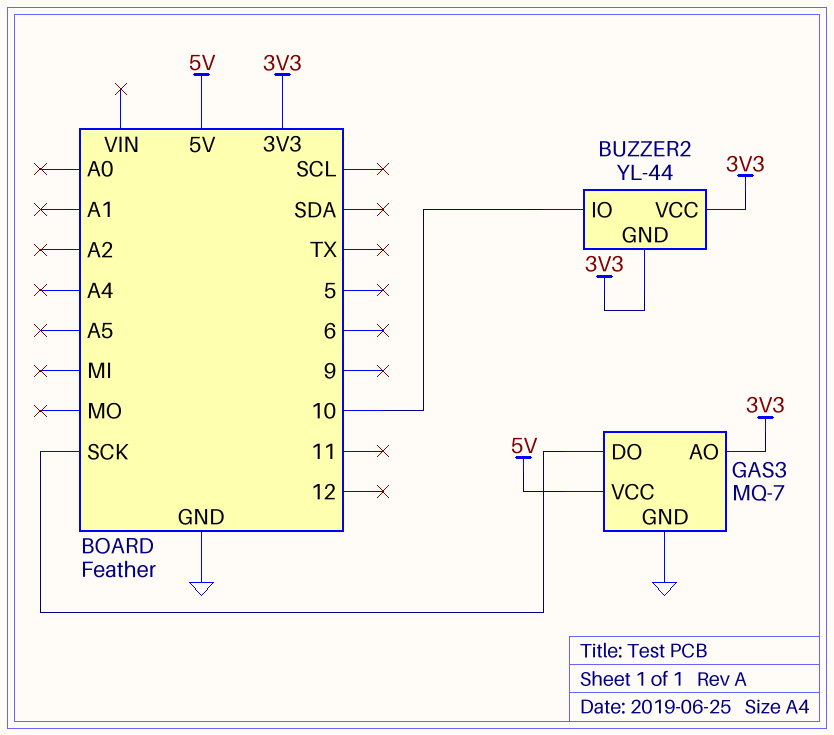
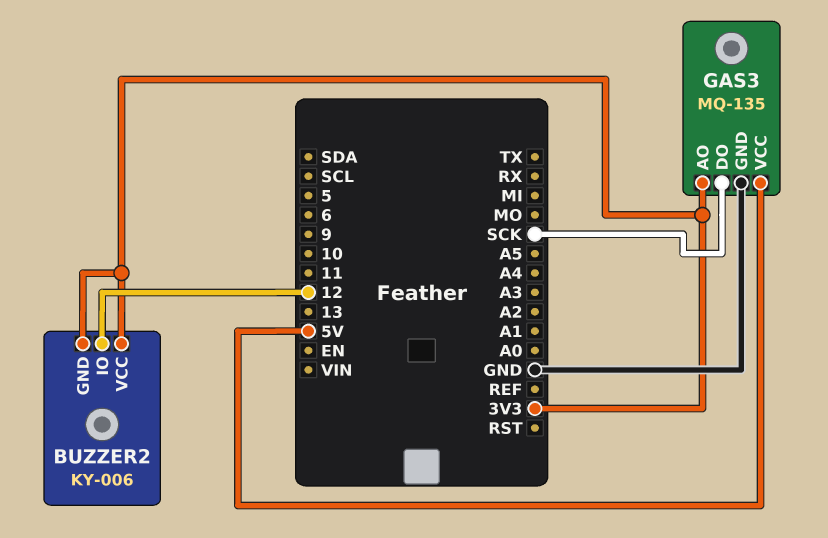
BUZZER2: YL-44 -> KY-006
BUZZER2 pin IO: 10 -> 12
GAS3: MQ-7 -> MQ-135

